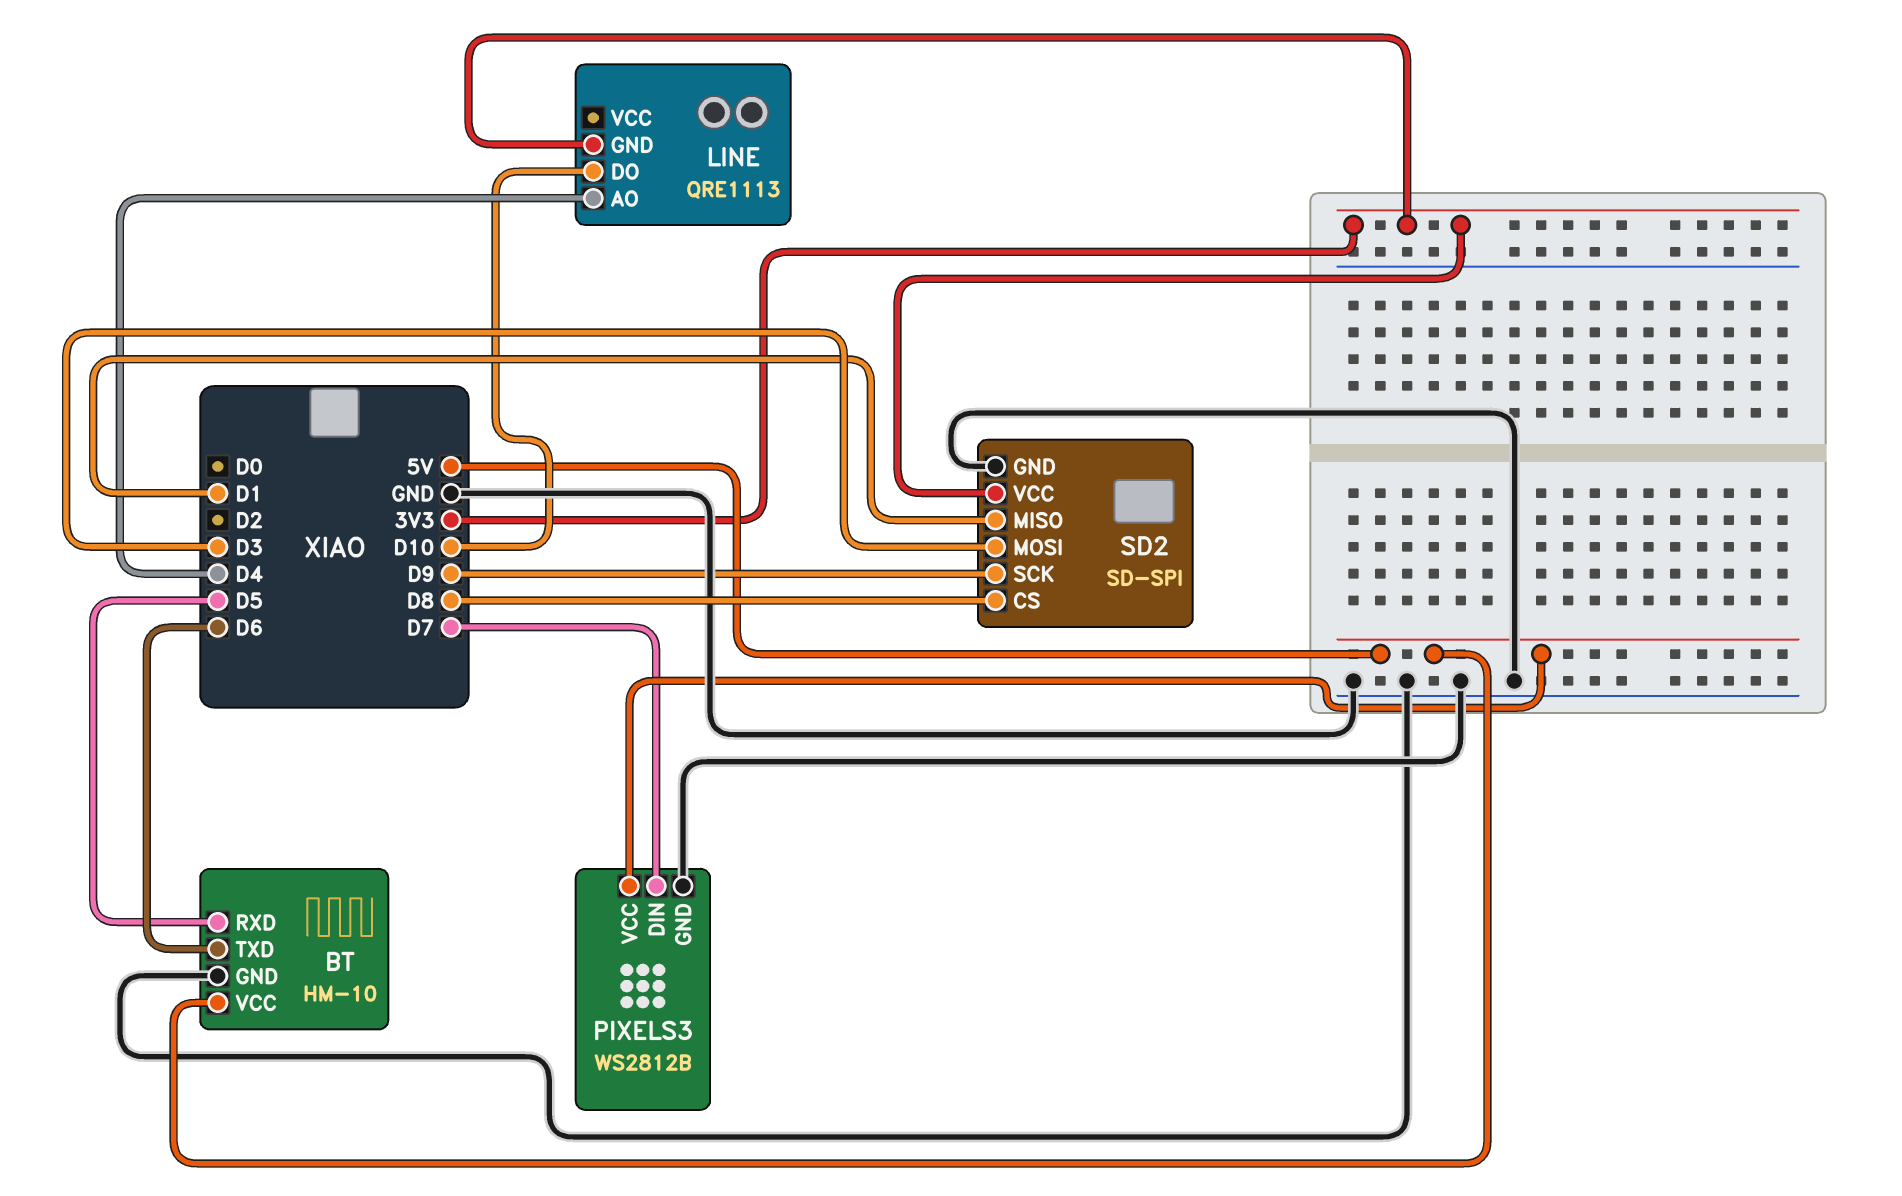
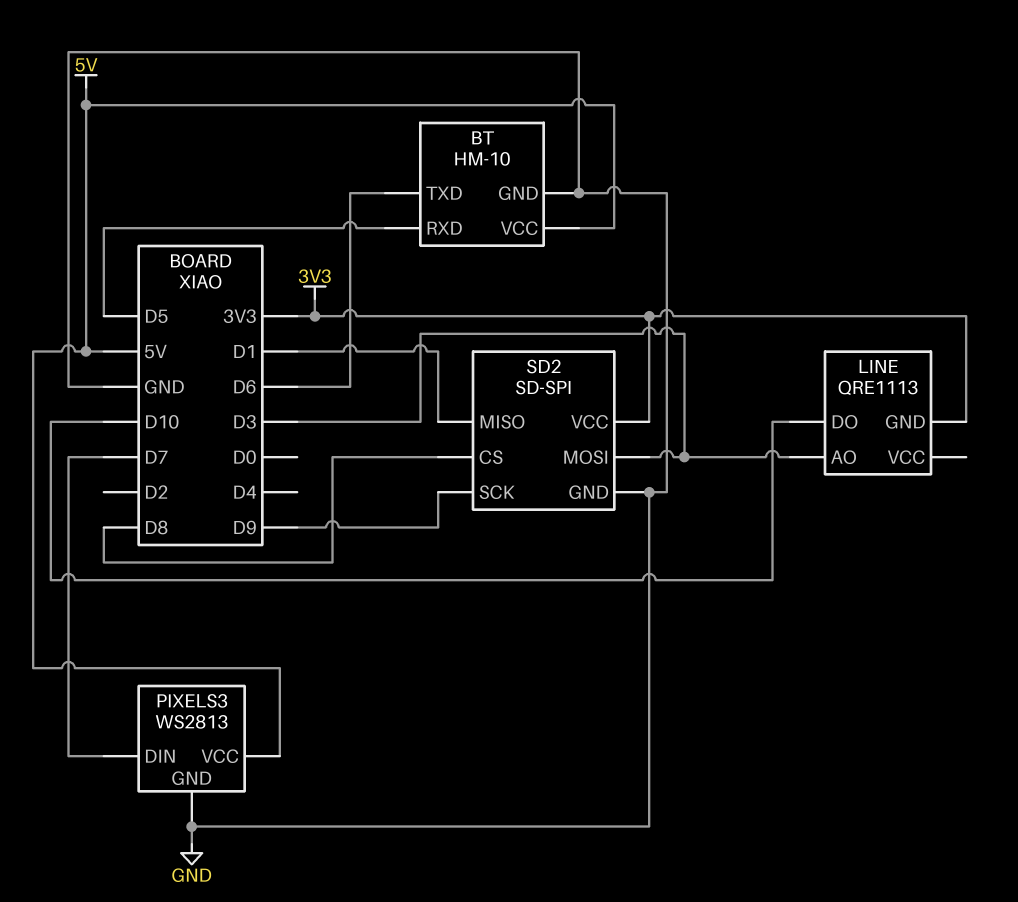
LINE pin AO: D4 -> D3
PIXELS3: WS2812B -> WS2813

